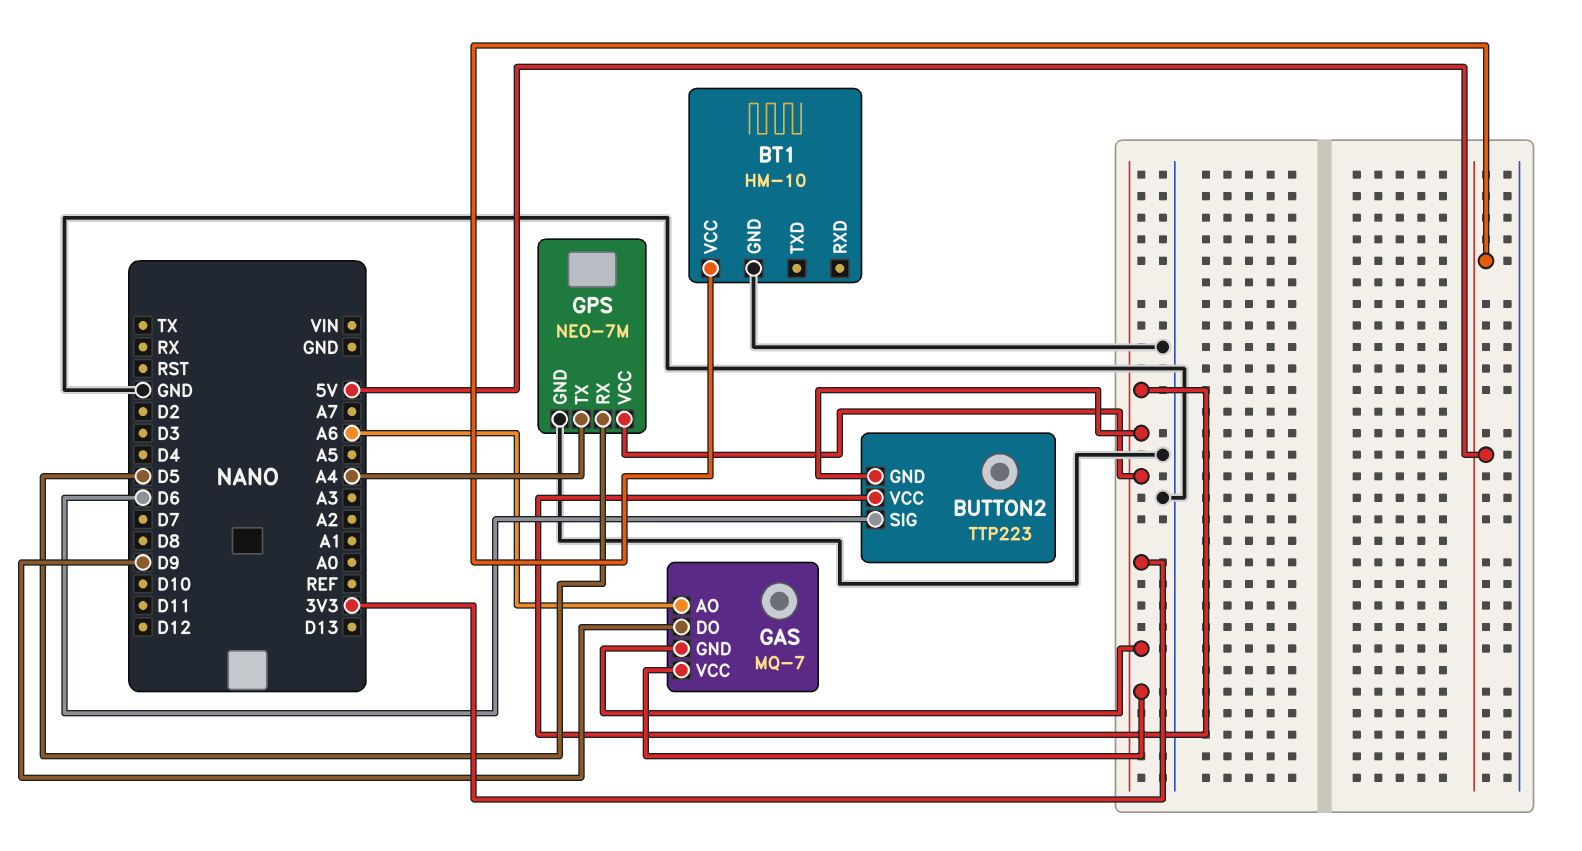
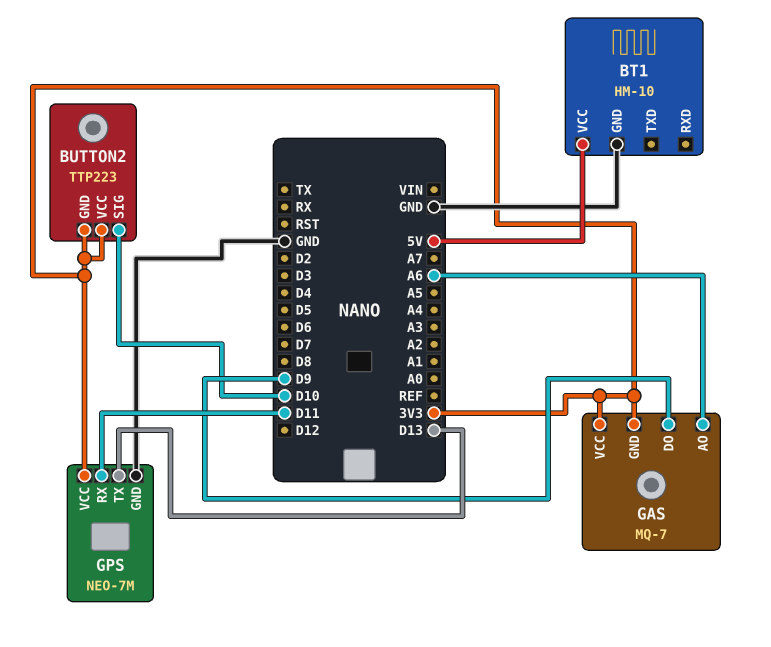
BUTTON2 pin SIG: D6 -> D10
GPS pin RX: D5 -> D11
GPS pin TX: A4 -> D13

